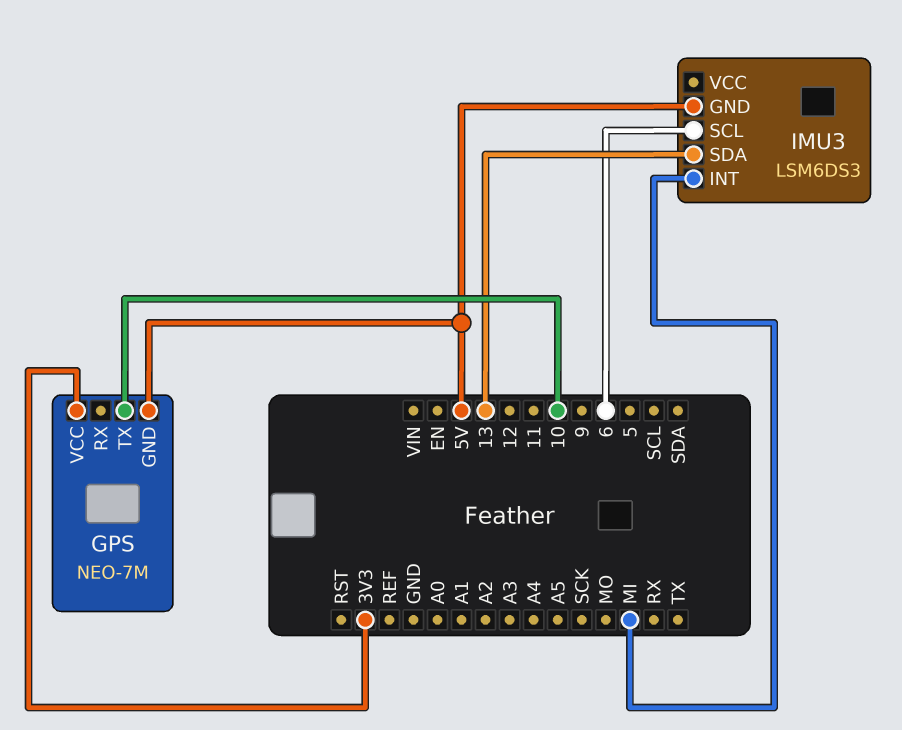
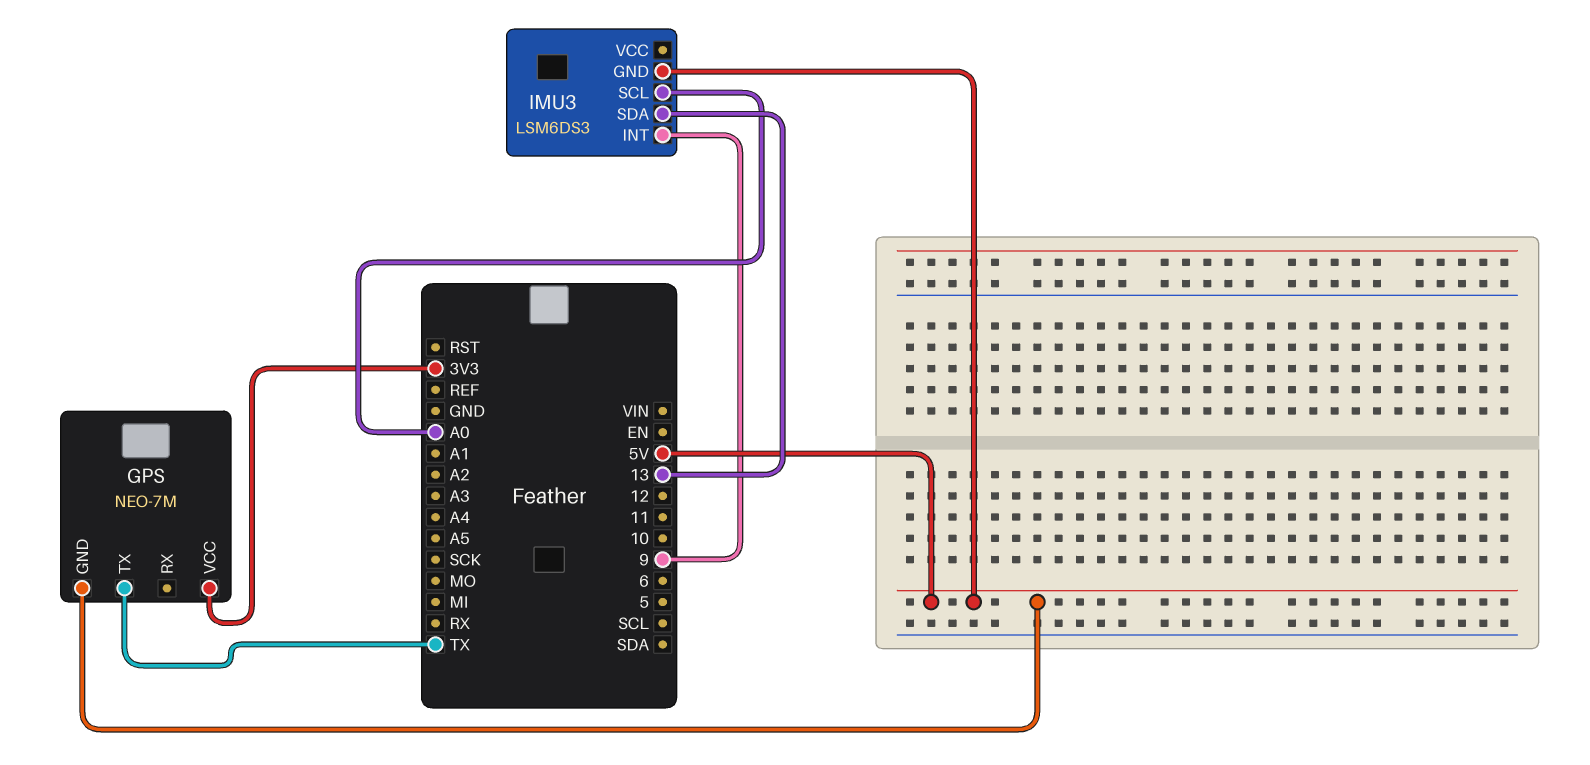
GPS pin TX: 10 -> TX
IMU3 pin INT: MI -> 9
IMU3 pin SCL: 6 -> A0

